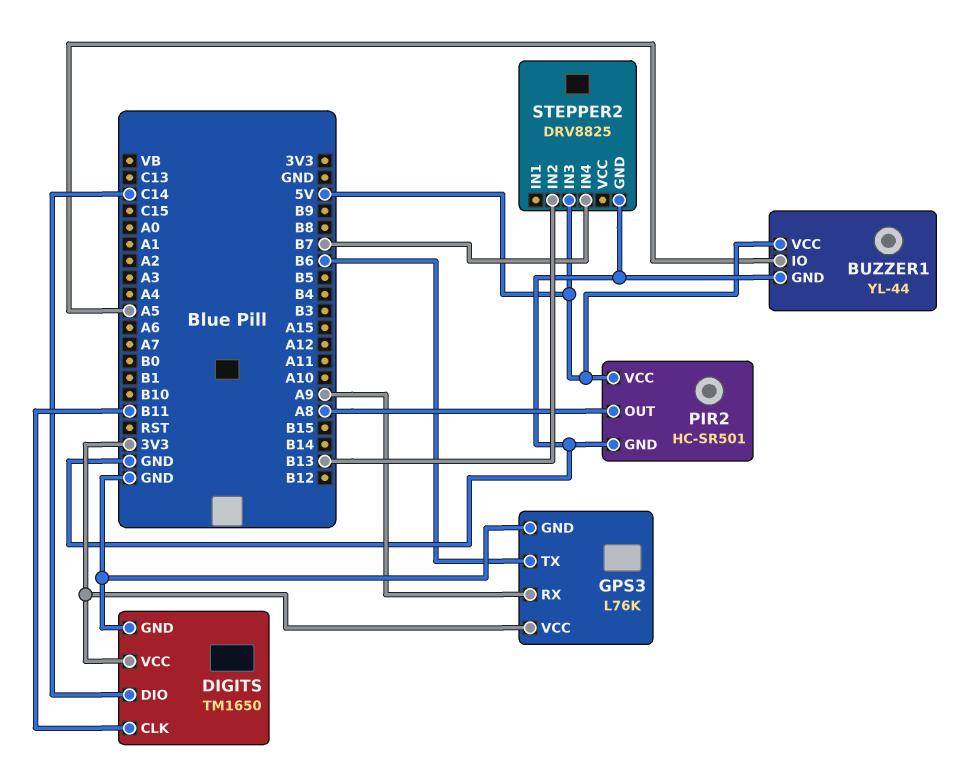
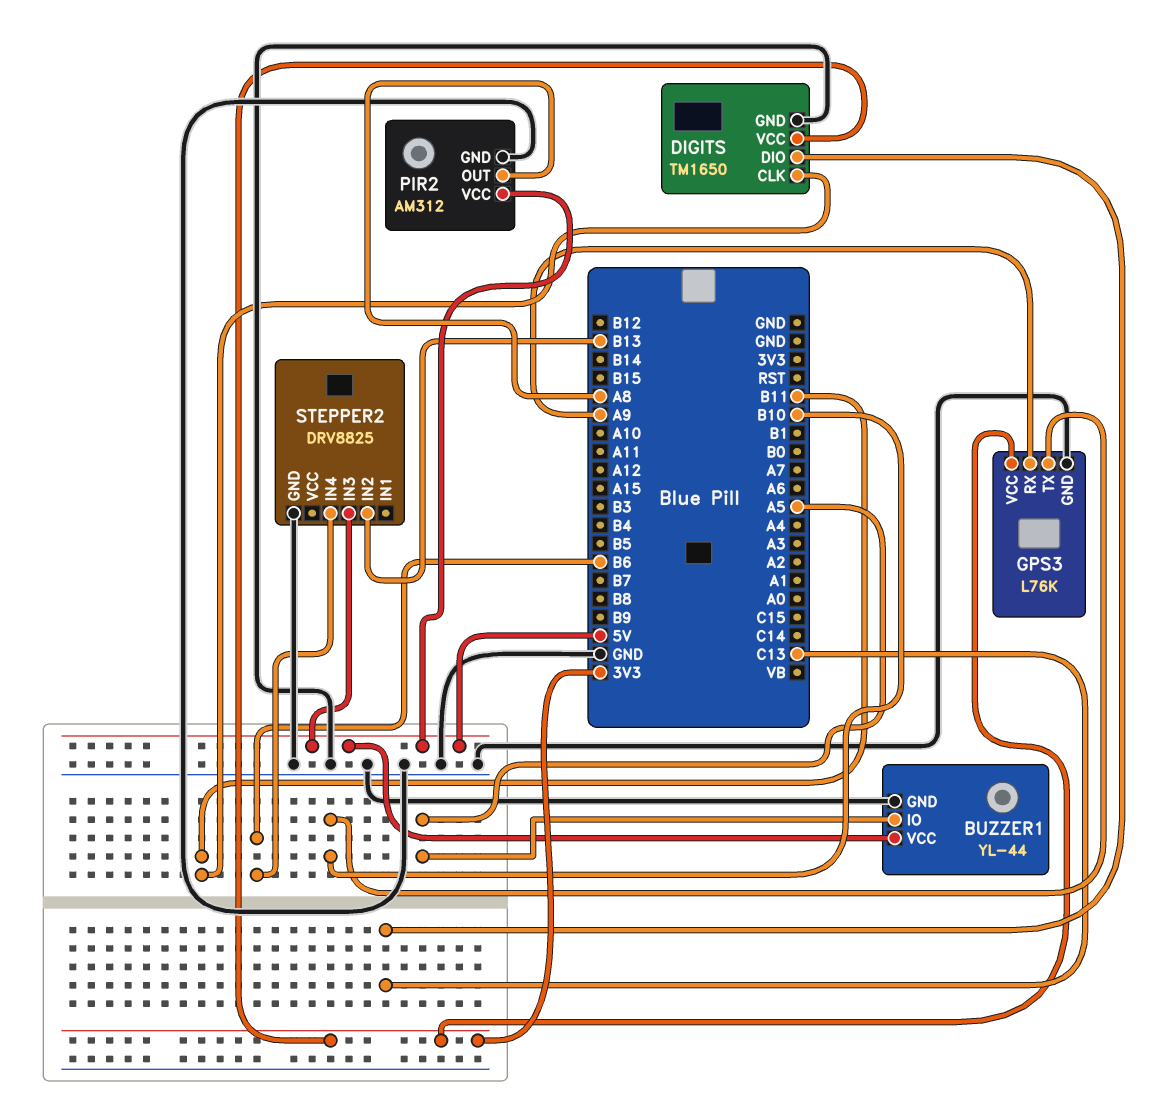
DIGITS pin DIO: C14 -> C13
GPS3 pin TX: B6 -> B10
PIR2: HC-SR501 -> AM312
STEPPER2 pin IN4: B7 -> B6

